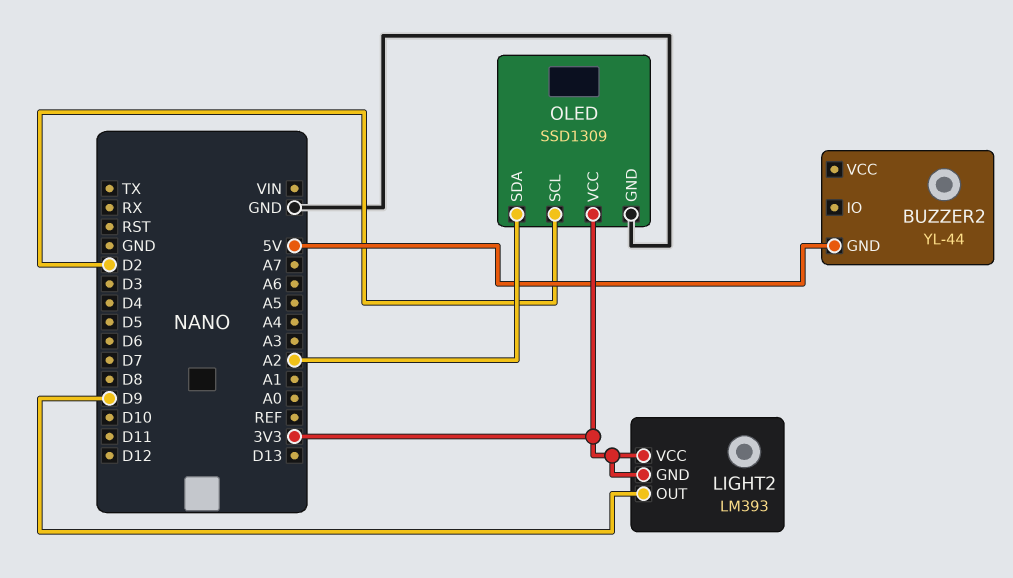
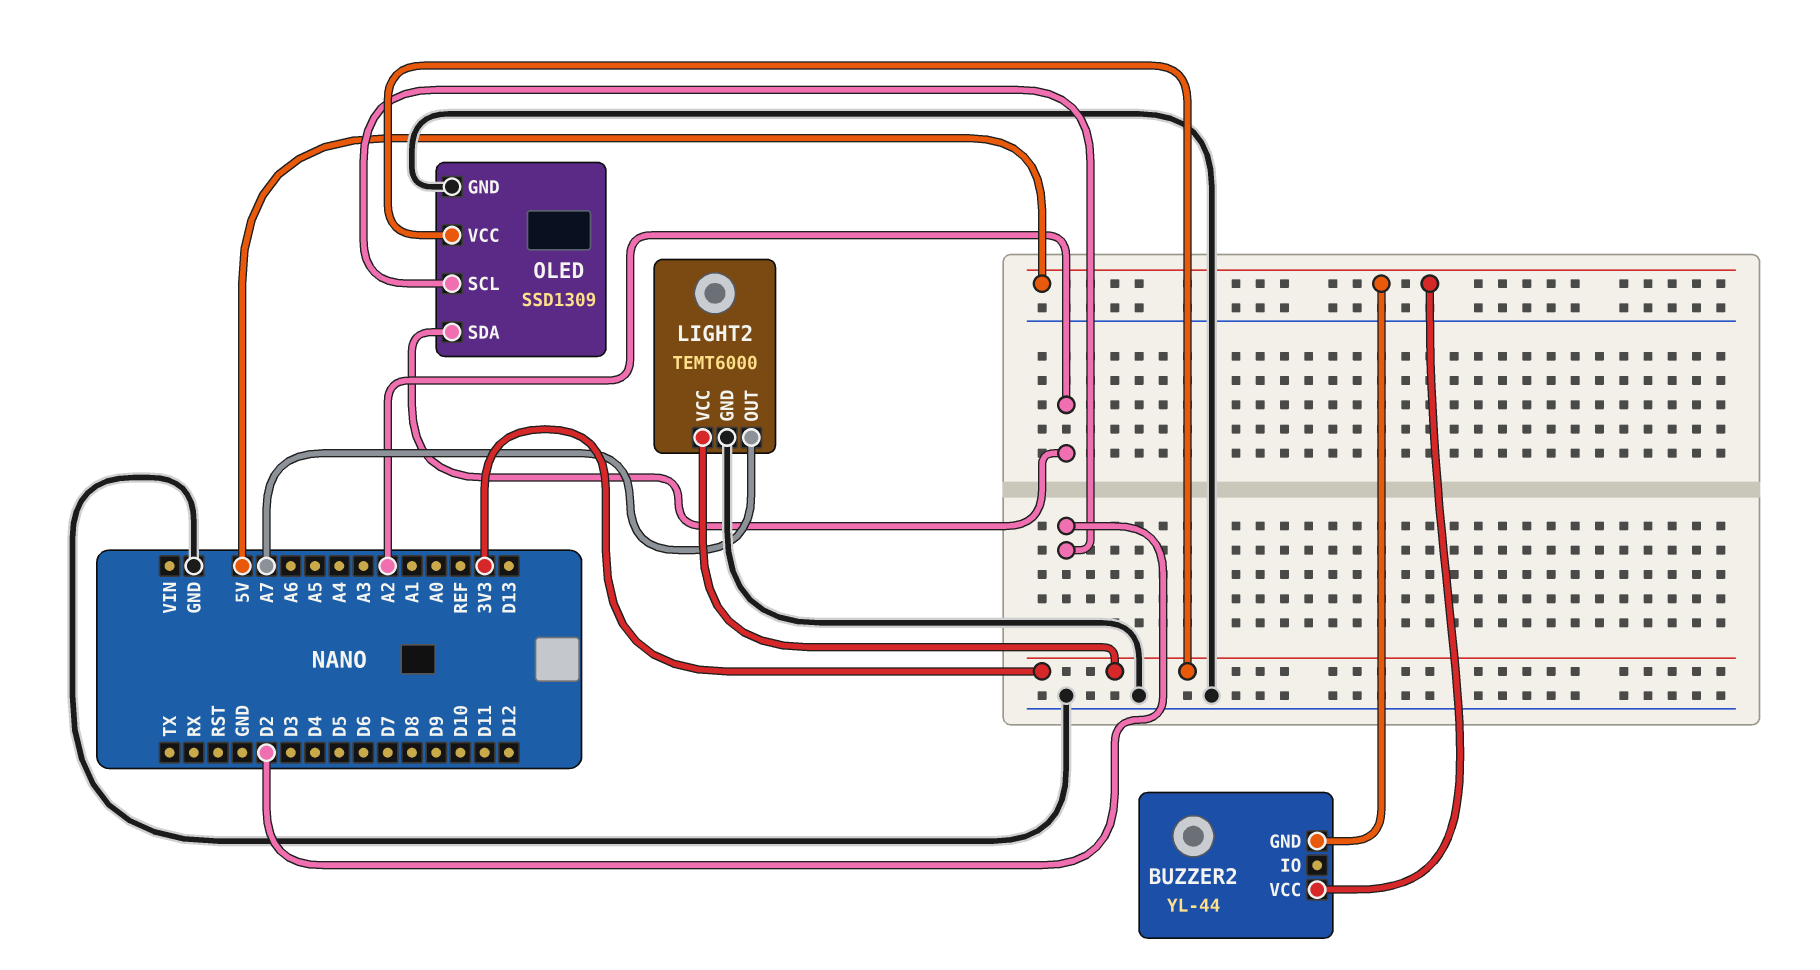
BUZZER2 pin VCC: none -> 5V
LIGHT2: LM393 -> TEMT6000
LIGHT2 pin GND: 3V3 -> GND
LIGHT2 pin OUT: D9 -> A7

